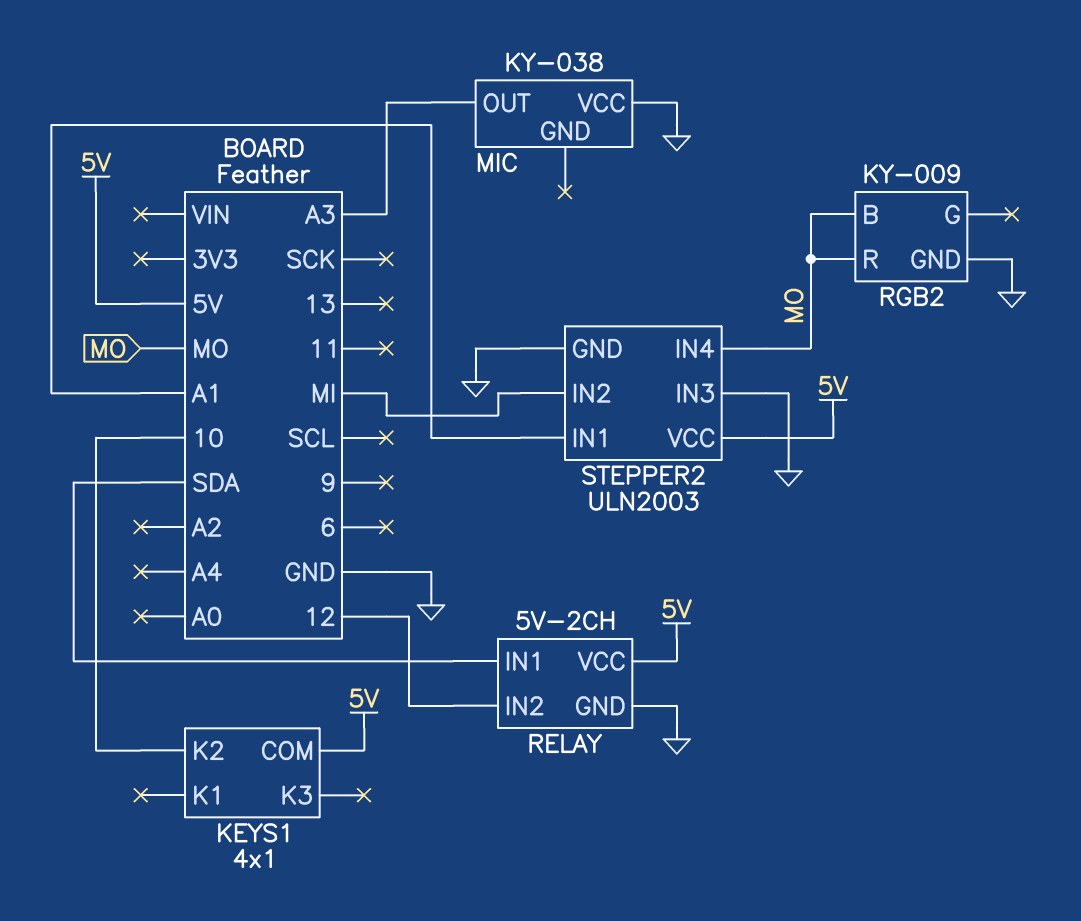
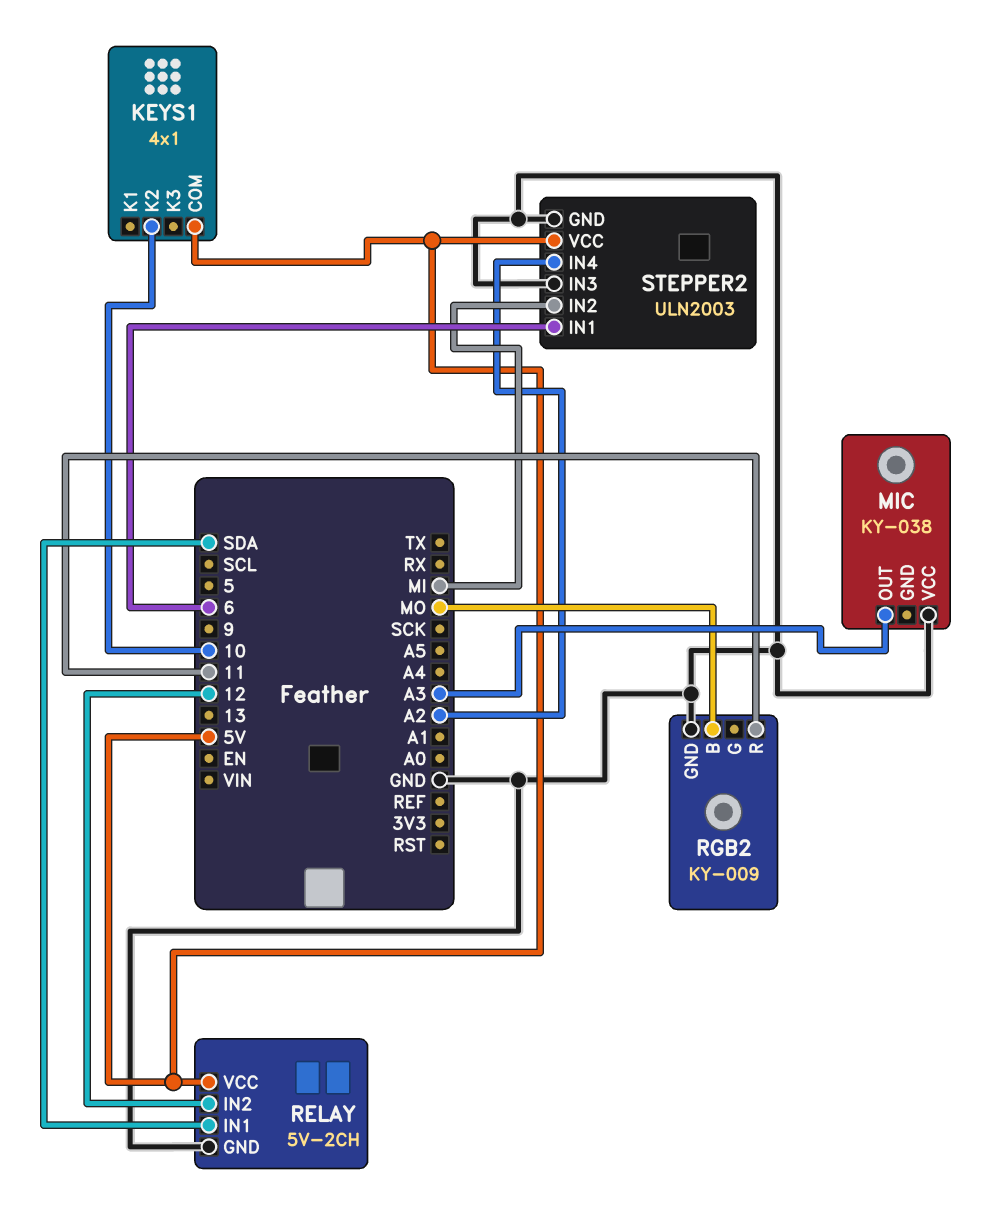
RGB2 pin R: MO -> 11
STEPPER2 pin IN1: A1 -> 6
STEPPER2 pin IN4: MO -> A2

